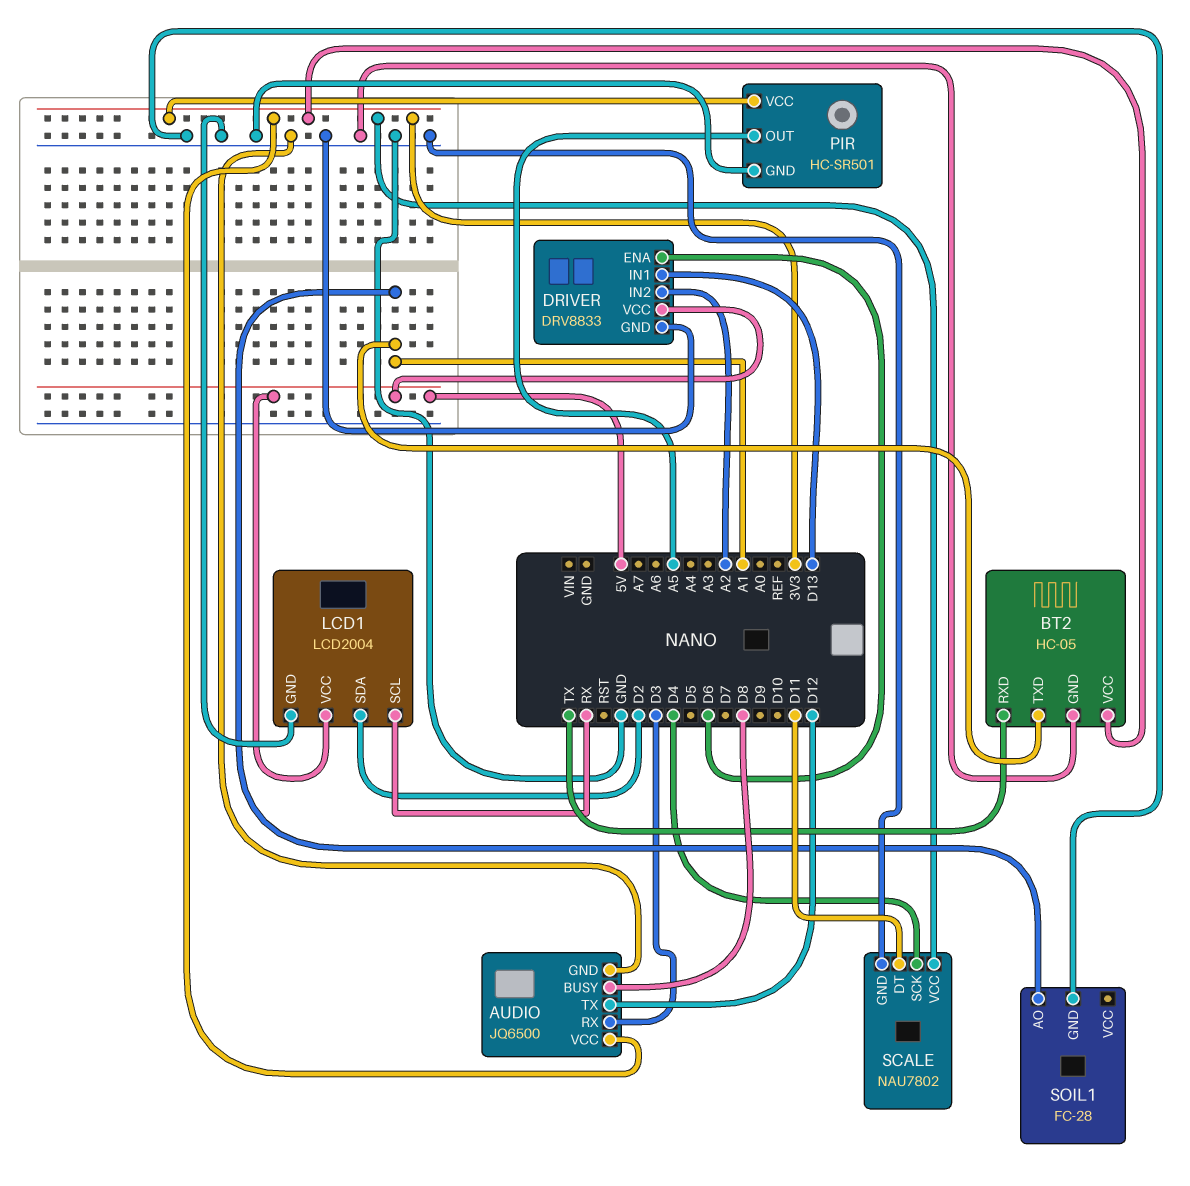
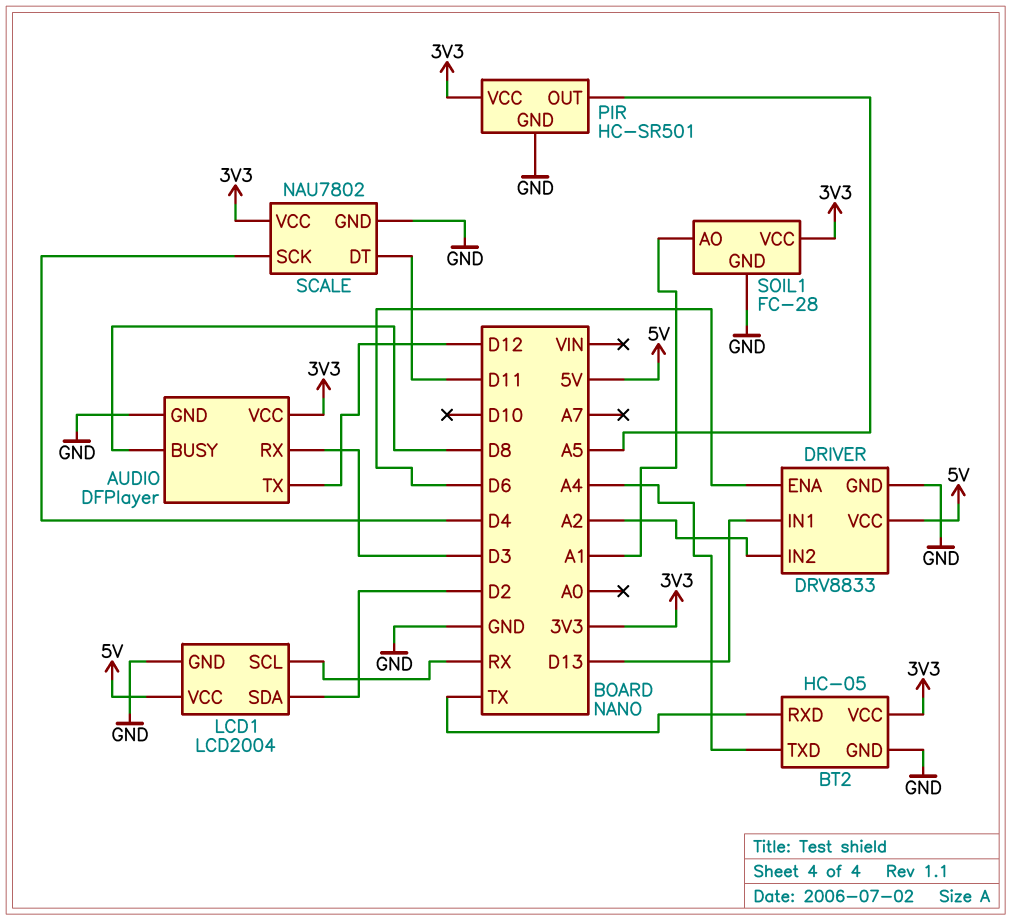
AUDIO: JQ6500 -> DFPlayer
BT2 pin TXD: A1 -> A4
SOIL1 pin VCC: none -> 3V3

